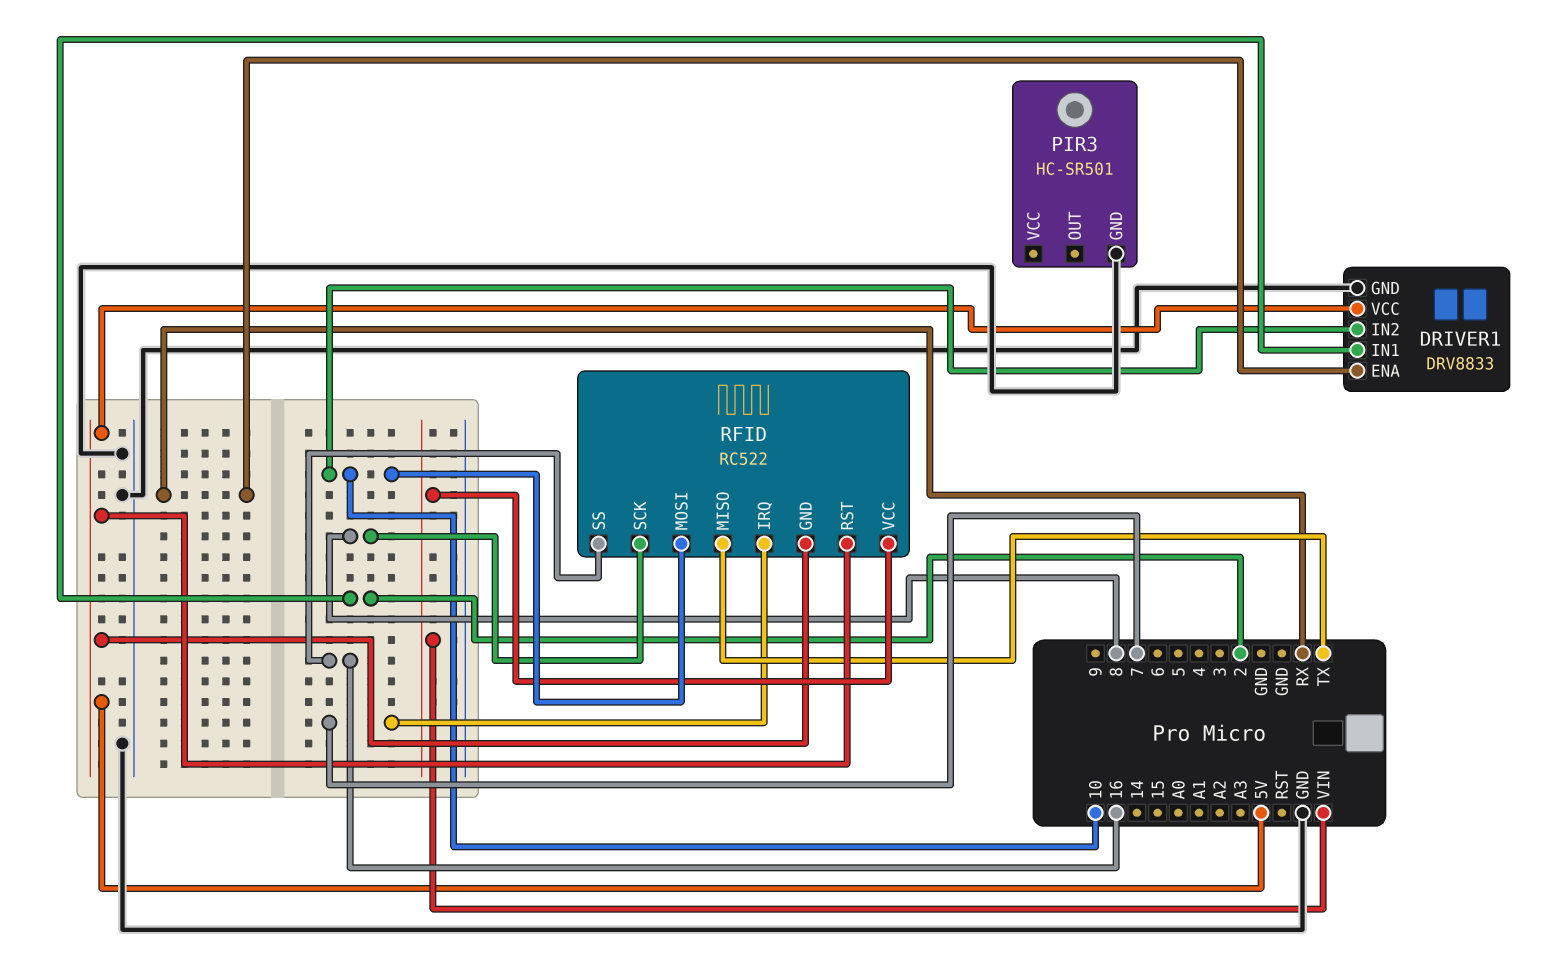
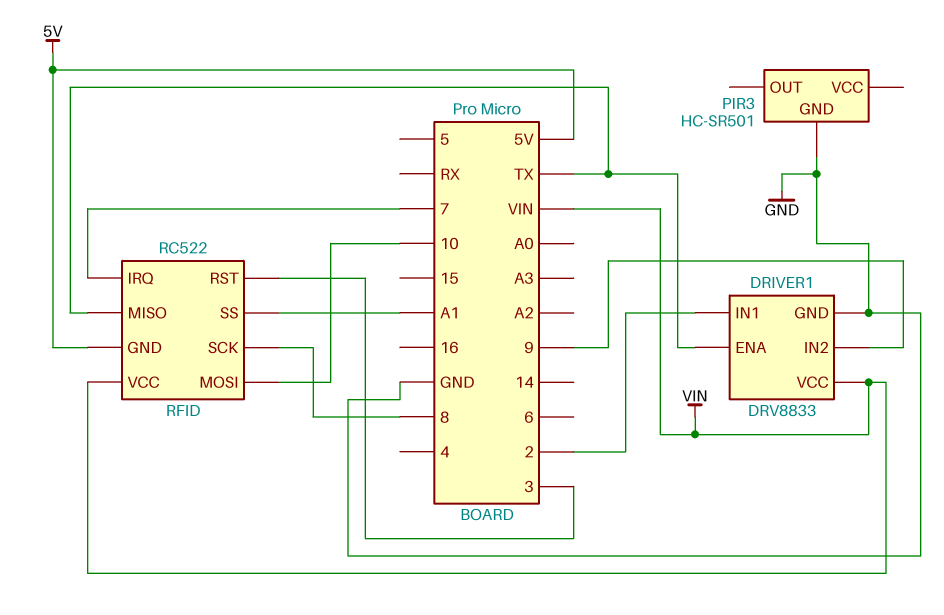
DRIVER1 pin ENA: RX -> TX
DRIVER1 pin IN2: 10 -> 9
DRIVER1 pin VCC: 5V -> VIN
RFID pin RST: 5V -> 3
RFID pin SS: 16 -> A1

